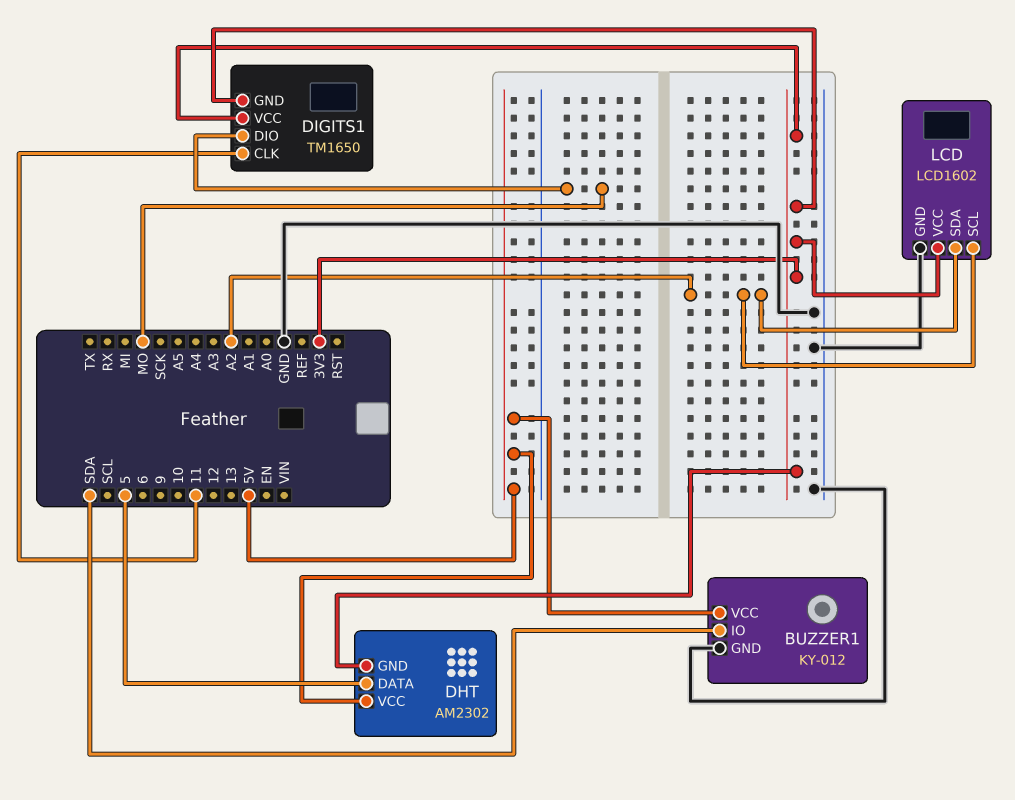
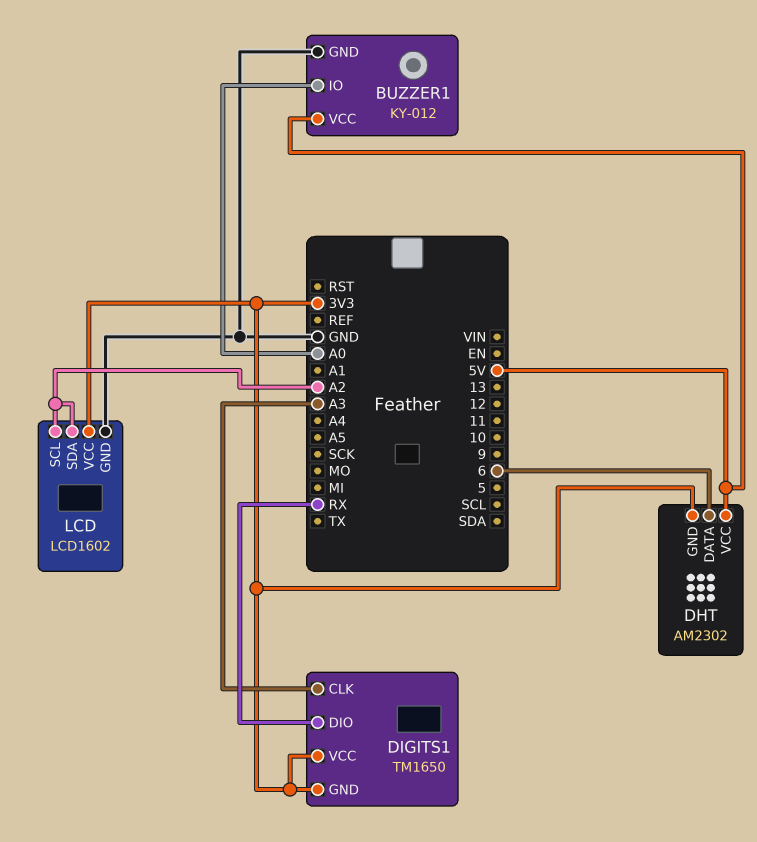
BUZZER1 pin IO: SDA -> A0
DHT pin DATA: 5 -> 6
DIGITS1 pin CLK: 11 -> A3
DIGITS1 pin DIO: MO -> RX

